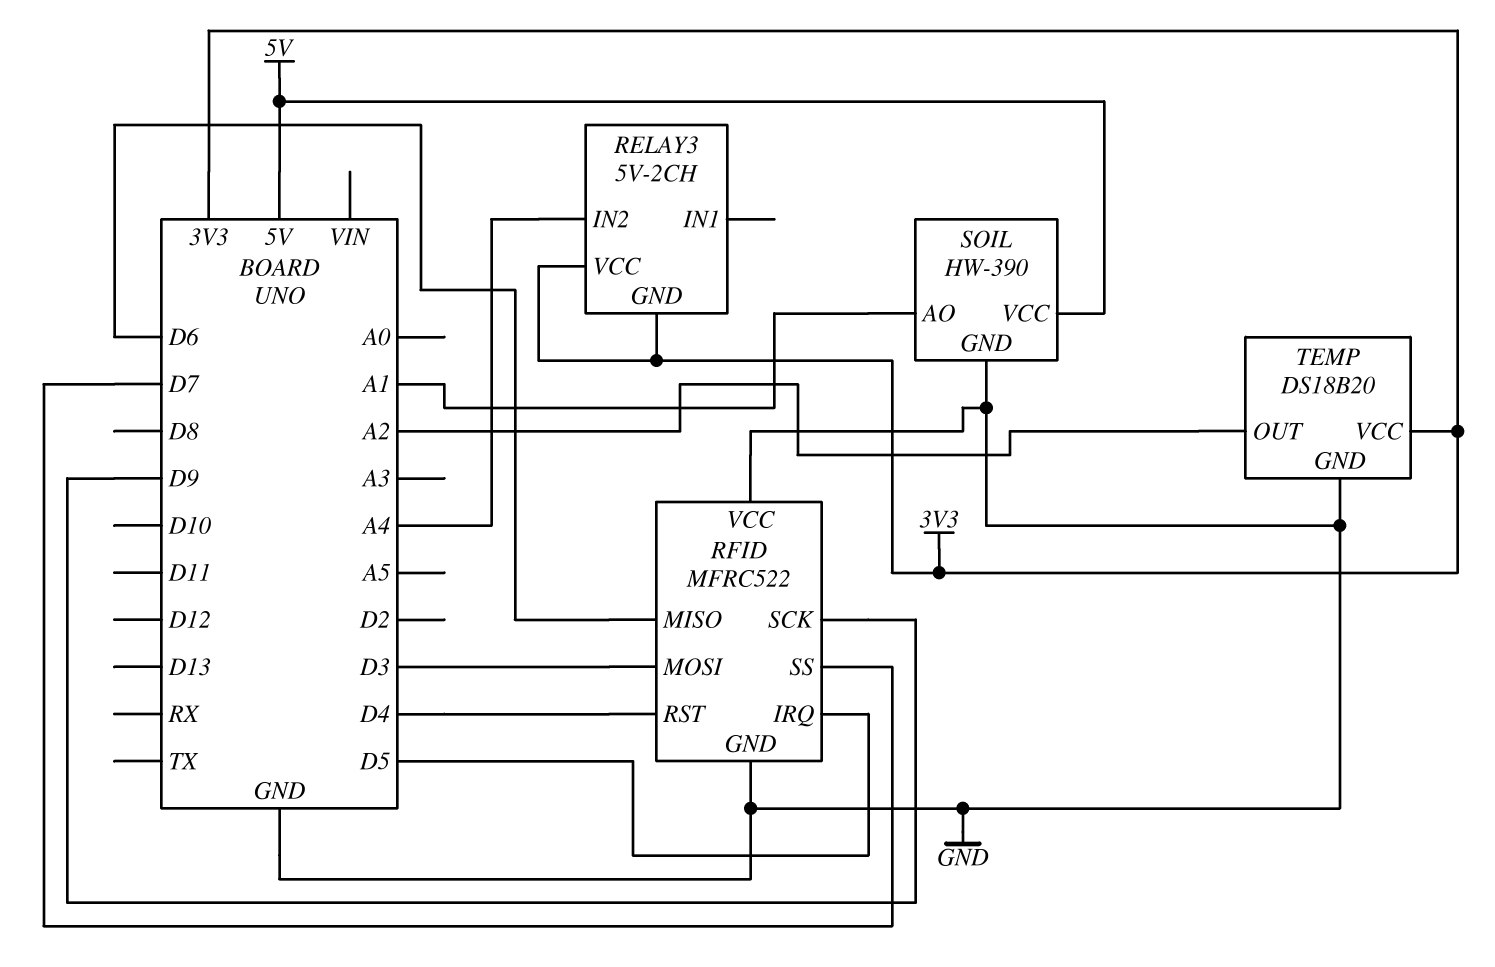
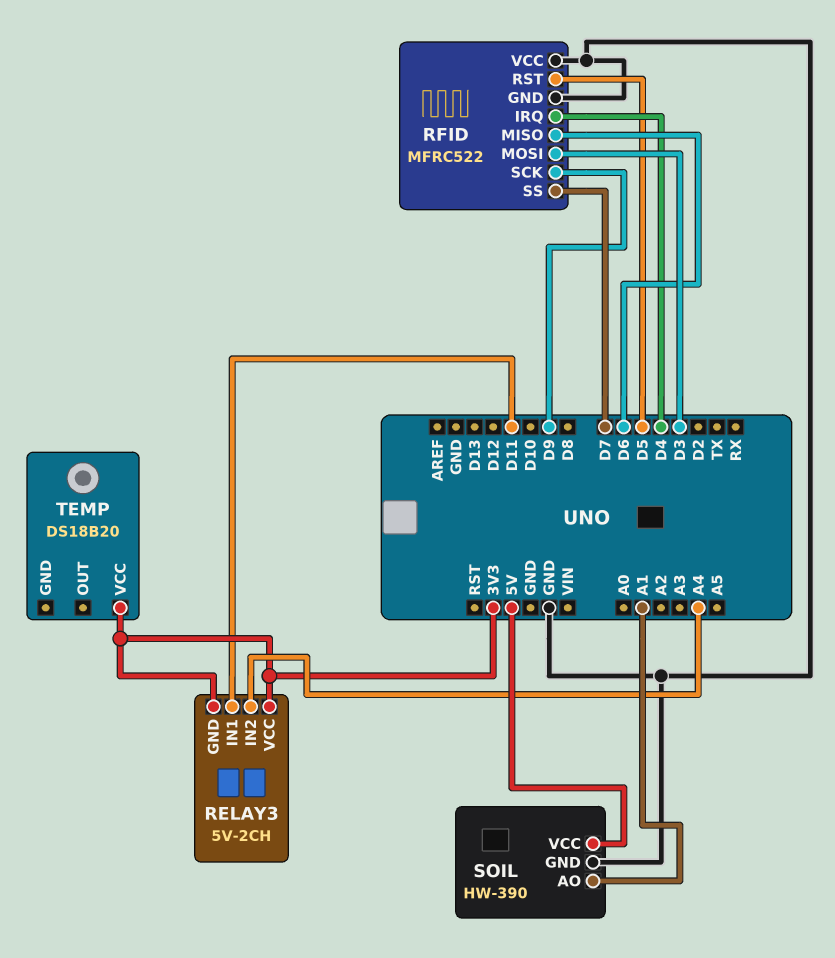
RELAY3 pin IN1: none -> D11
RFID pin IRQ: D5 -> D4
RFID pin RST: D4 -> D5
TEMP pin GND: GND -> none
TEMP pin OUT: A2 -> none

